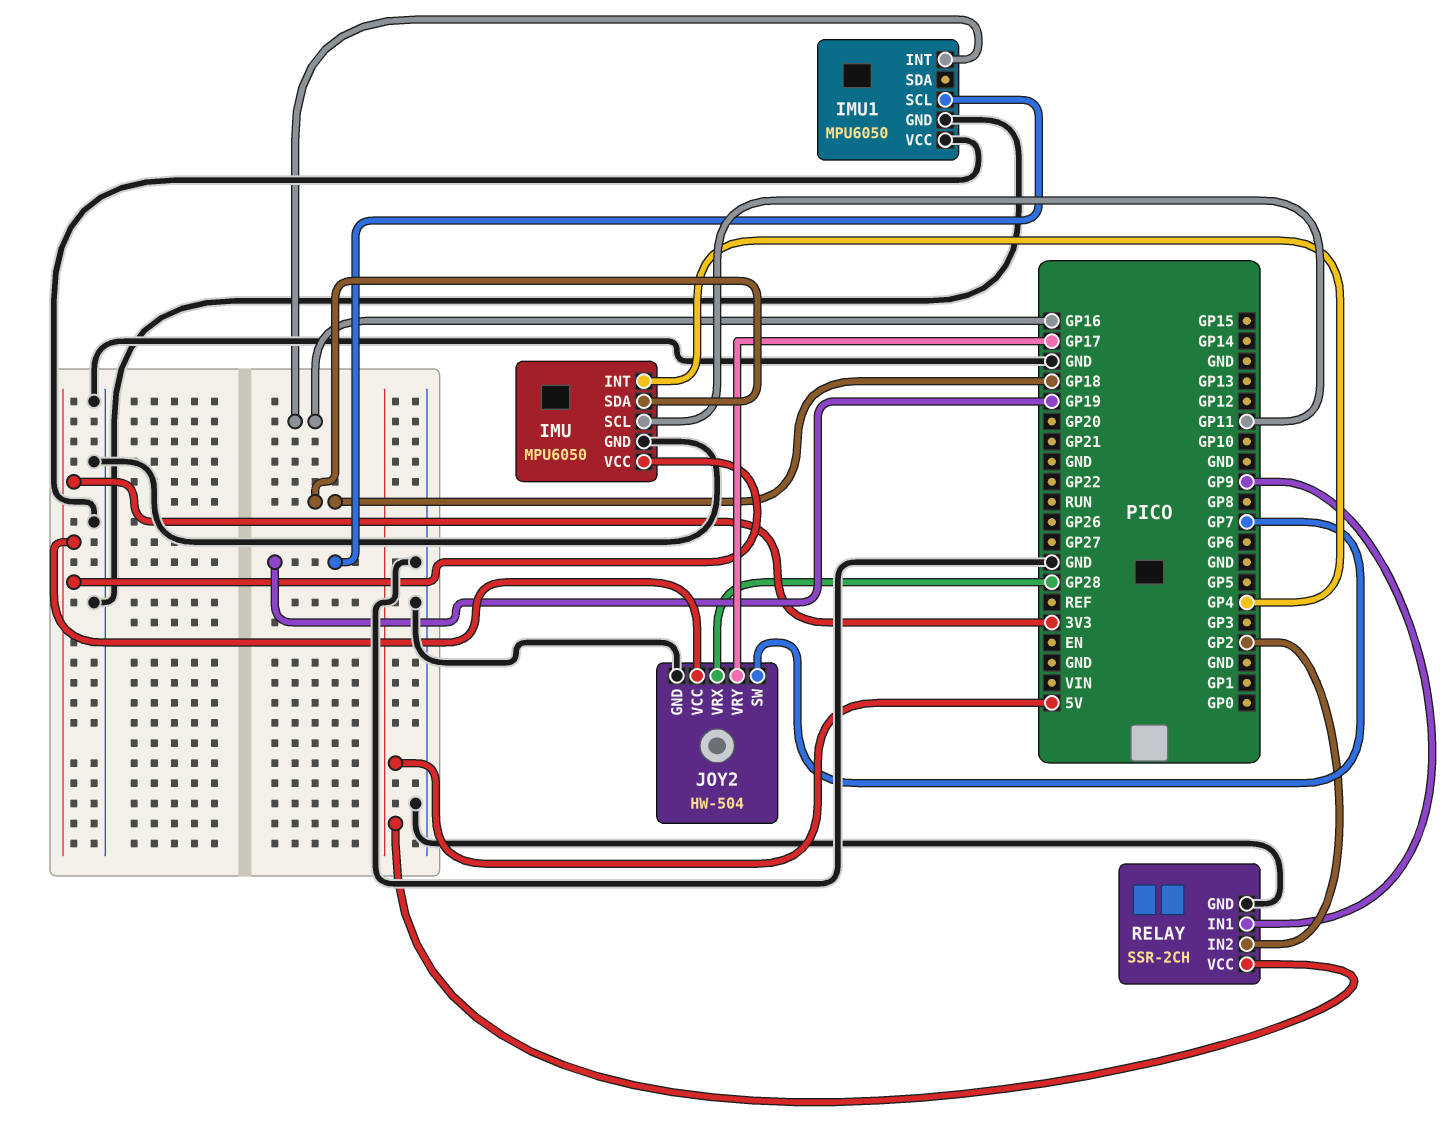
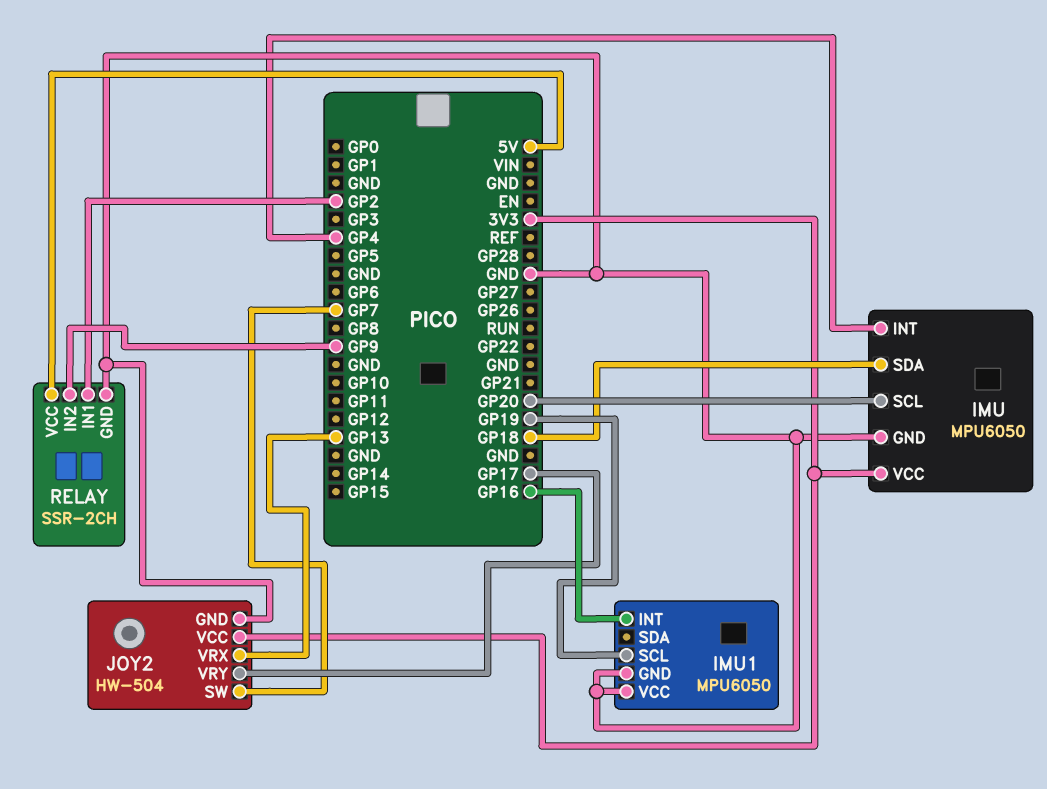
IMU pin SCL: GP11 -> GP20
JOY2 pin VRX: GP28 -> GP13
RELAY pin IN1: GP9 -> GP2
RELAY pin IN2: GP2 -> GP9

